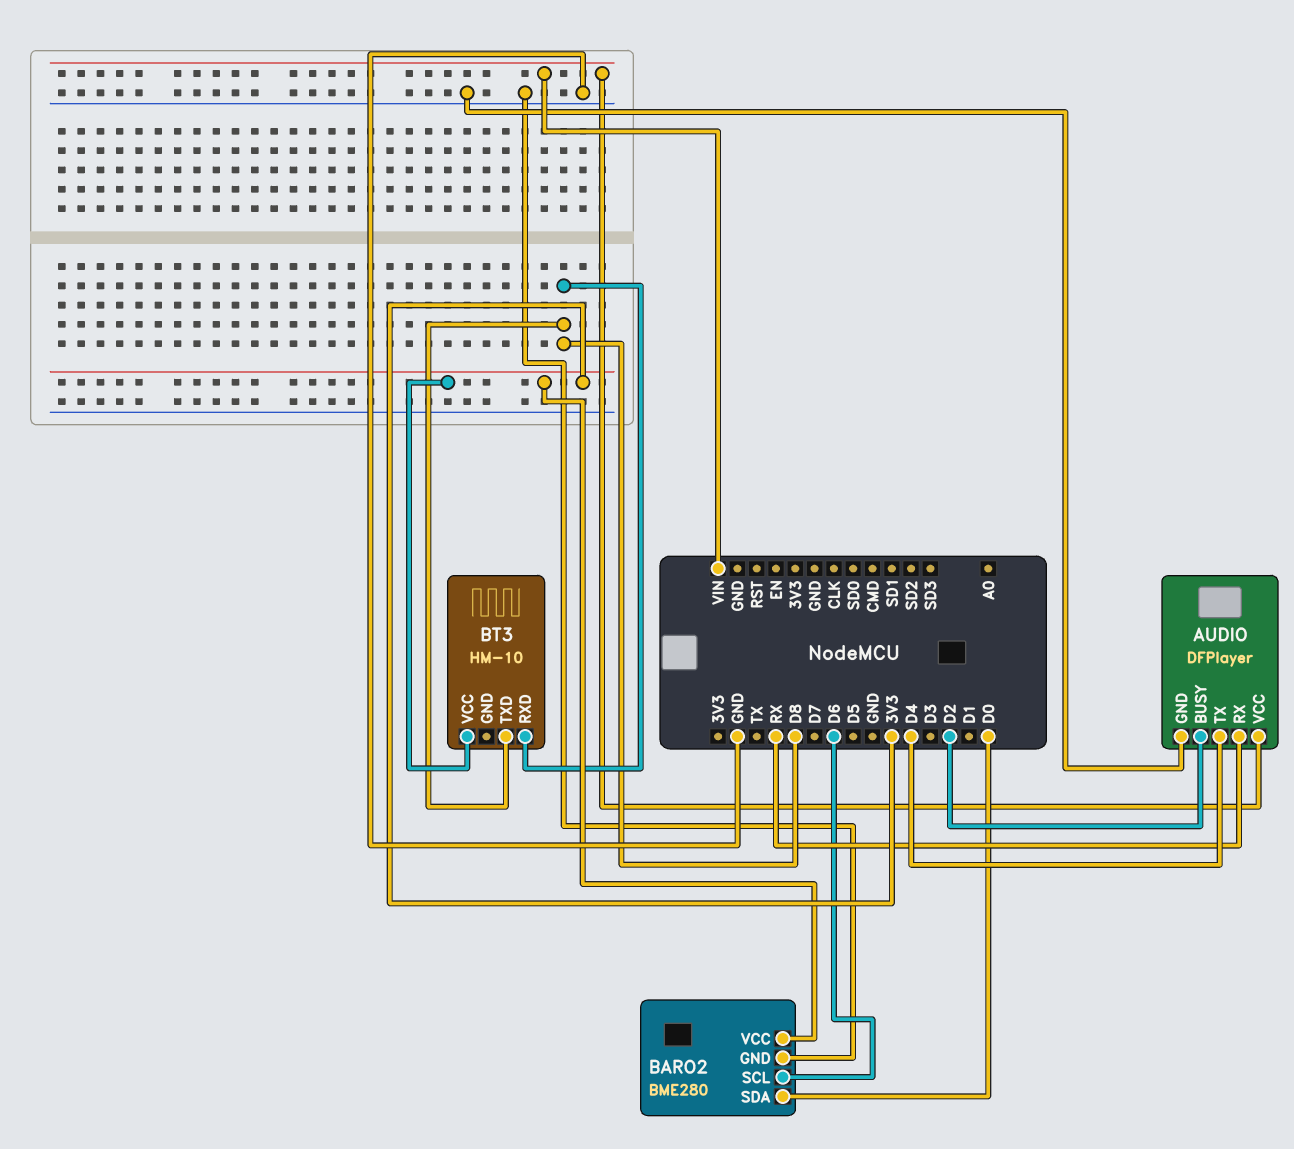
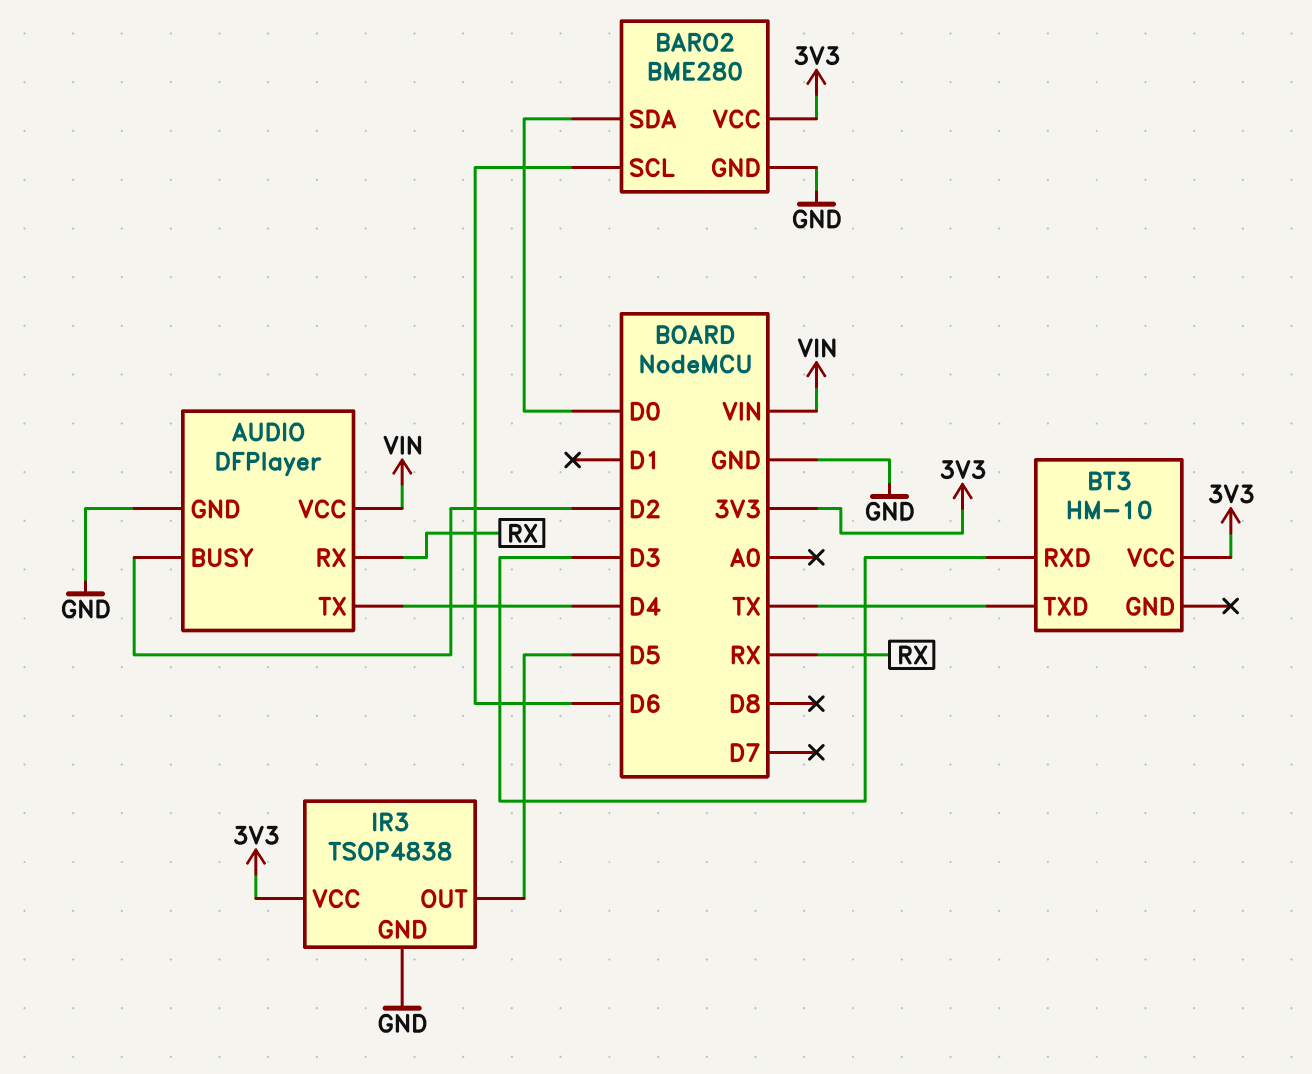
BT3 pin RXD: D8 -> D3
BT3 pin TXD: D8 -> TX
IR3: none -> TSOP4838
IR3 pin GND: none -> GND
IR3 pin OUT: none -> D5
IR3 pin VCC: none -> 3V3

